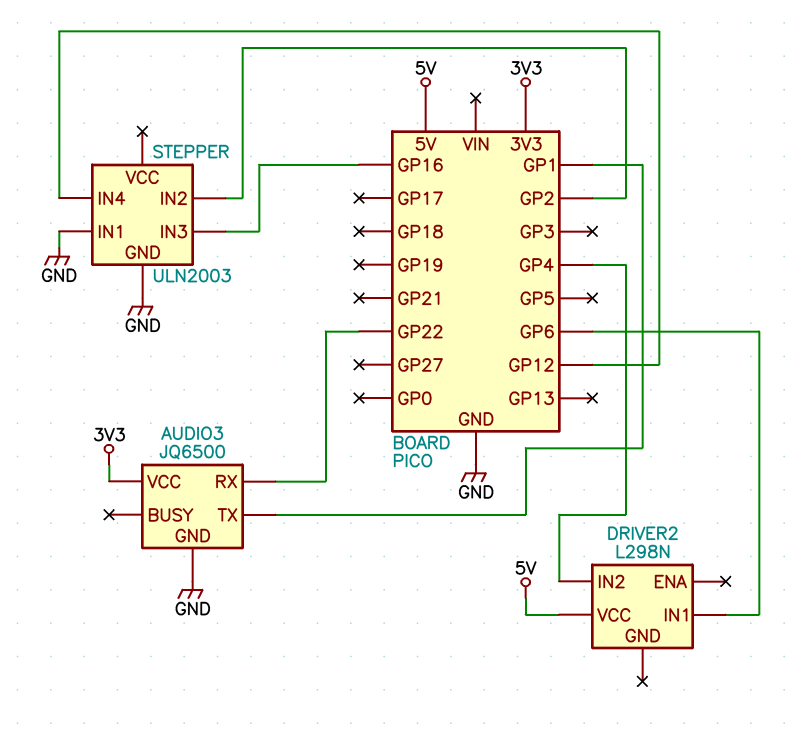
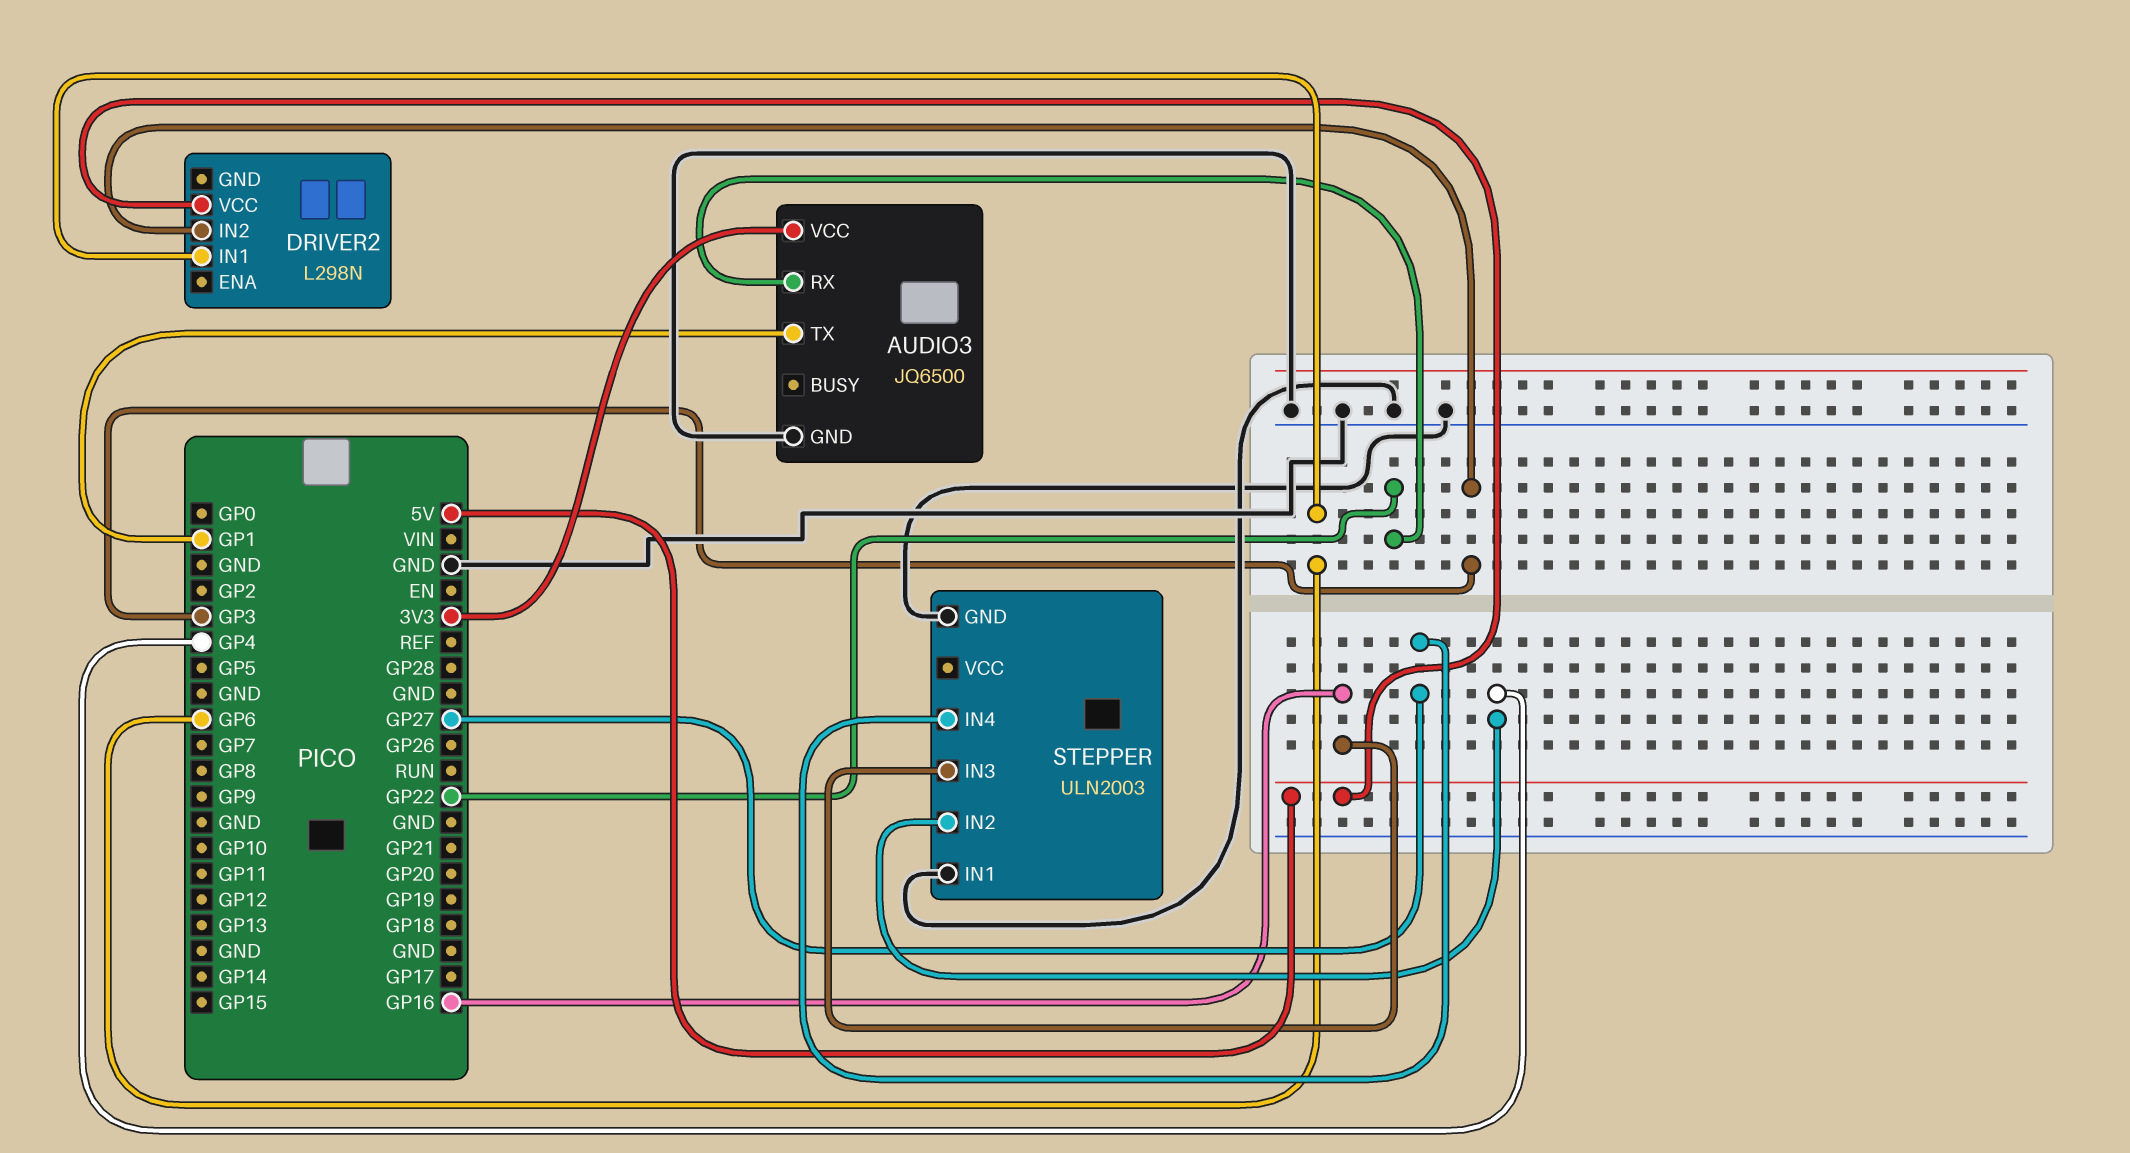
DRIVER2 pin IN2: GP4 -> GP3
STEPPER pin IN2: GP2 -> GP4
STEPPER pin IN4: GP12 -> GP27

